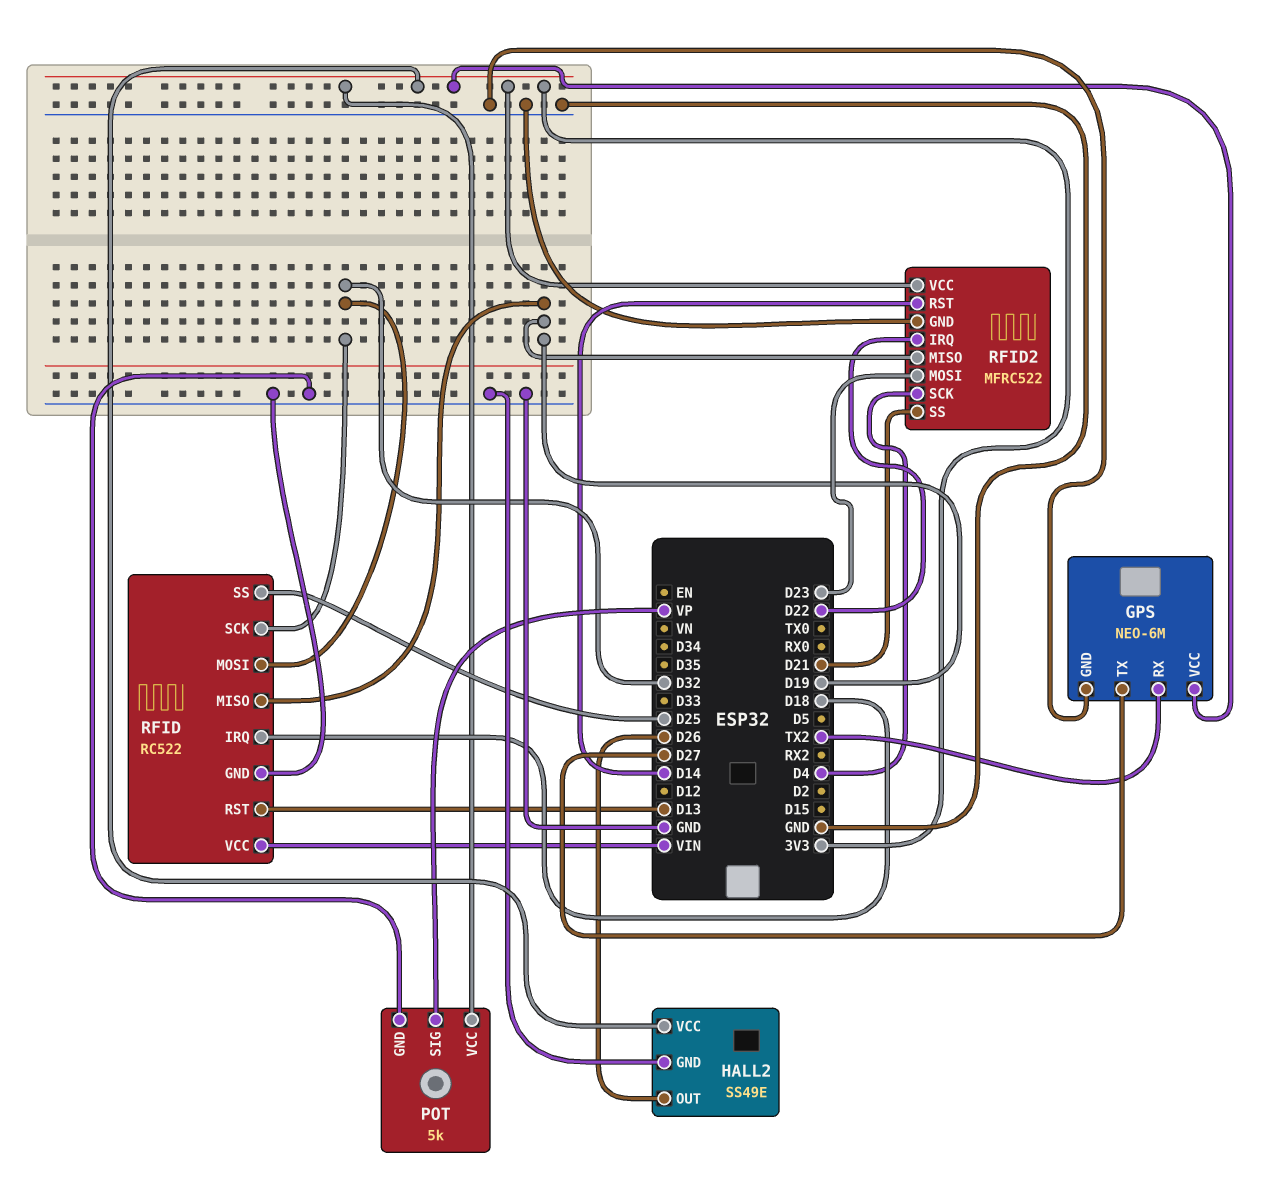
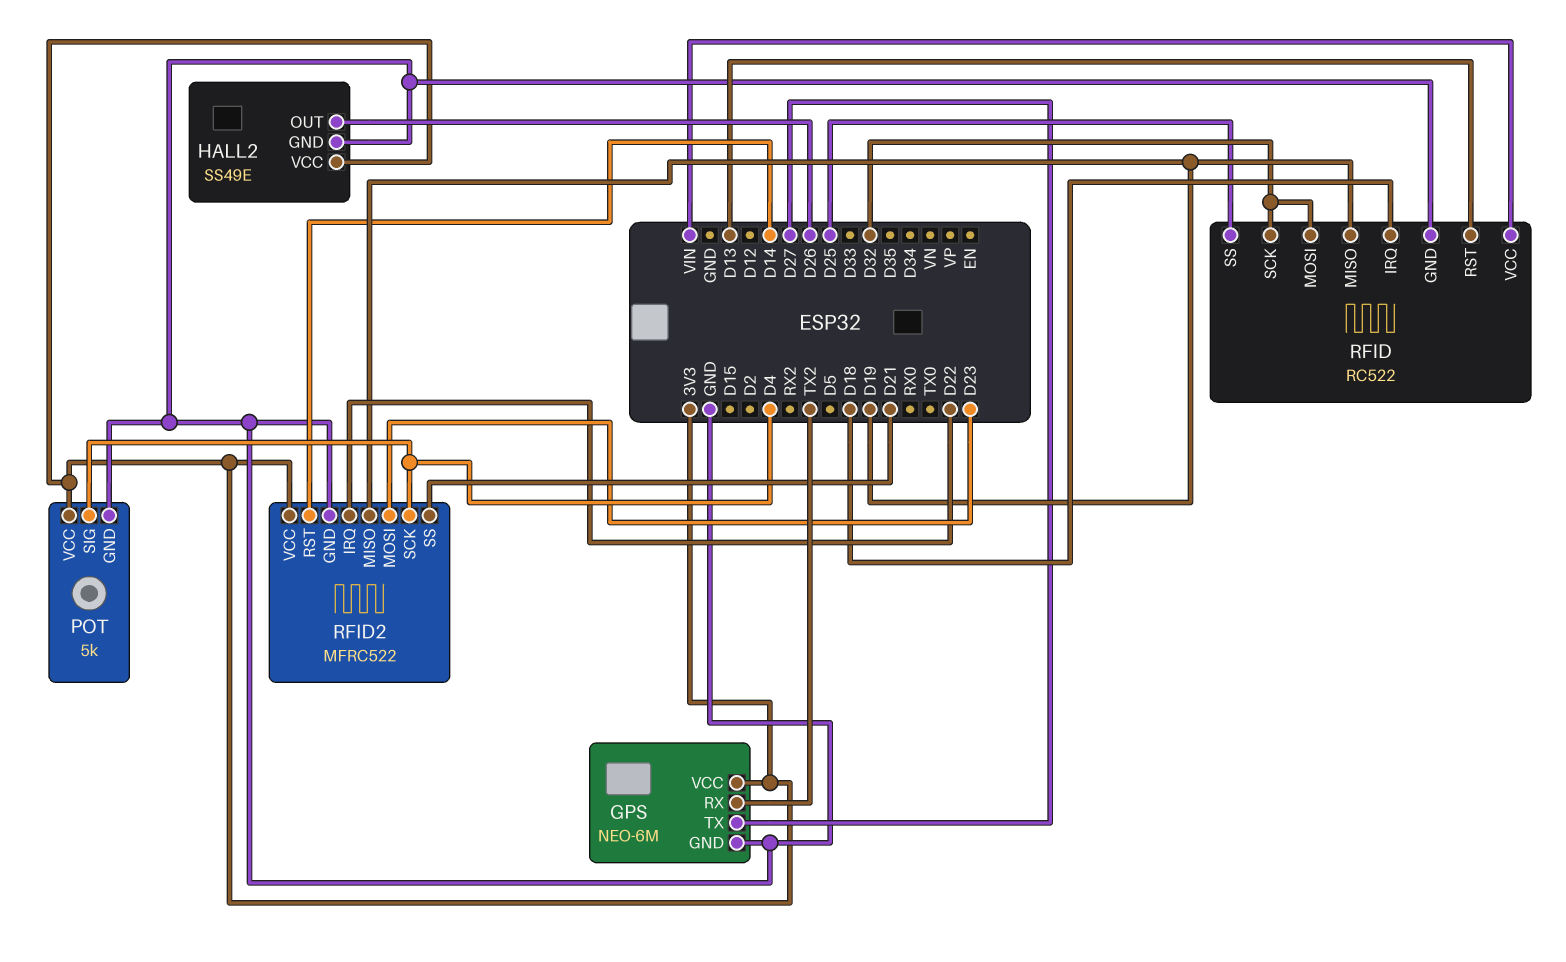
POT pin SIG: VP -> D4

